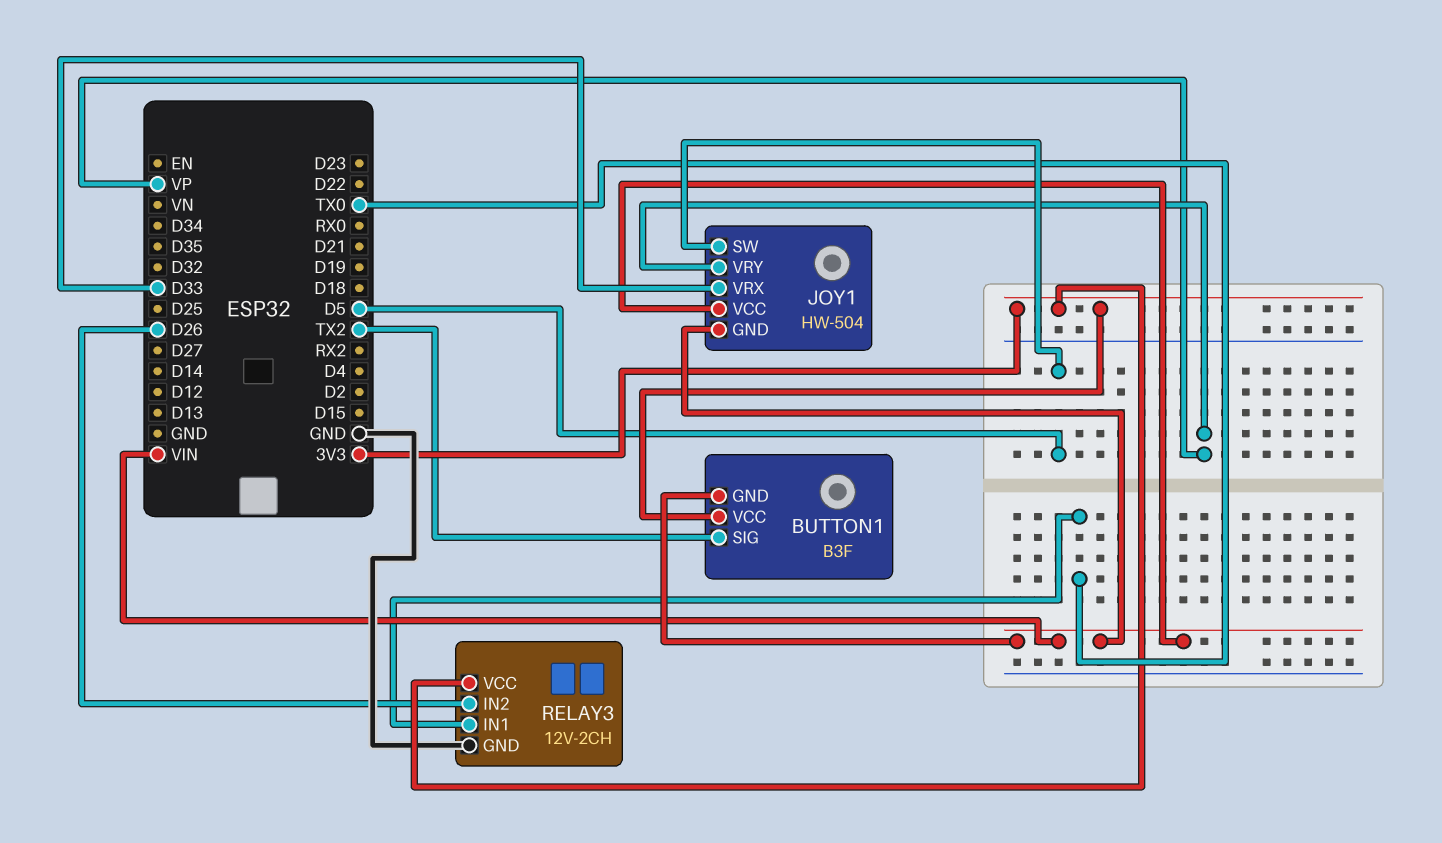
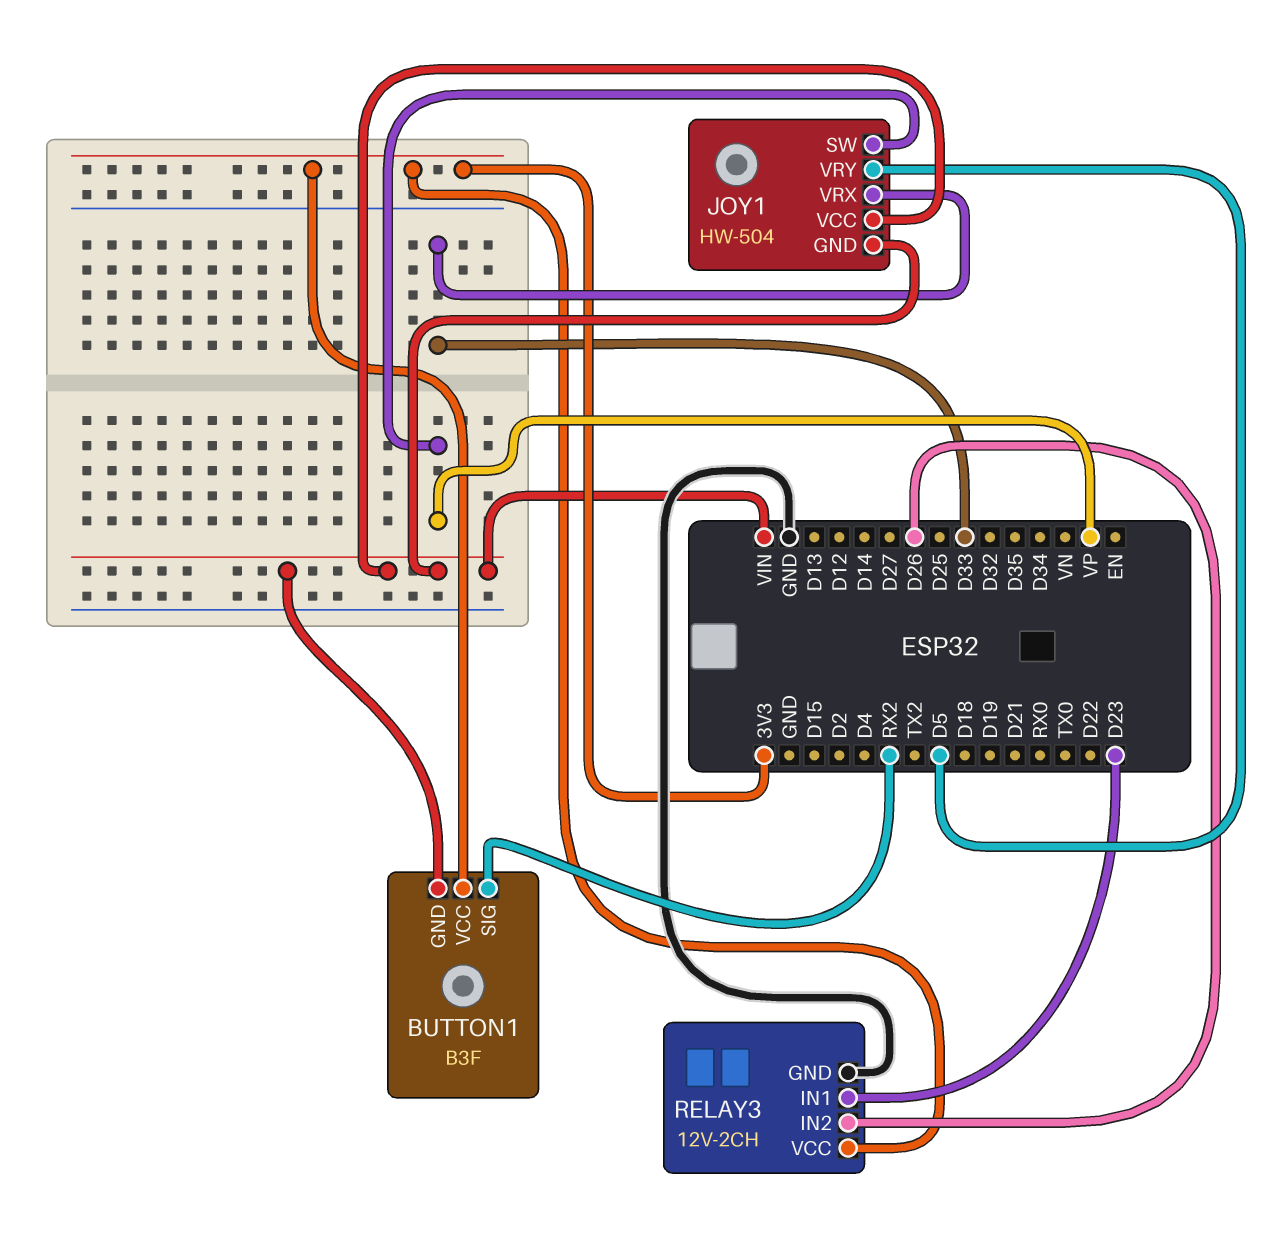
BUTTON1 pin SIG: TX2 -> RX2
JOY1 pin SW: D5 -> VP
JOY1 pin VRY: VP -> D5
RELAY3 pin IN1: TX0 -> D23

